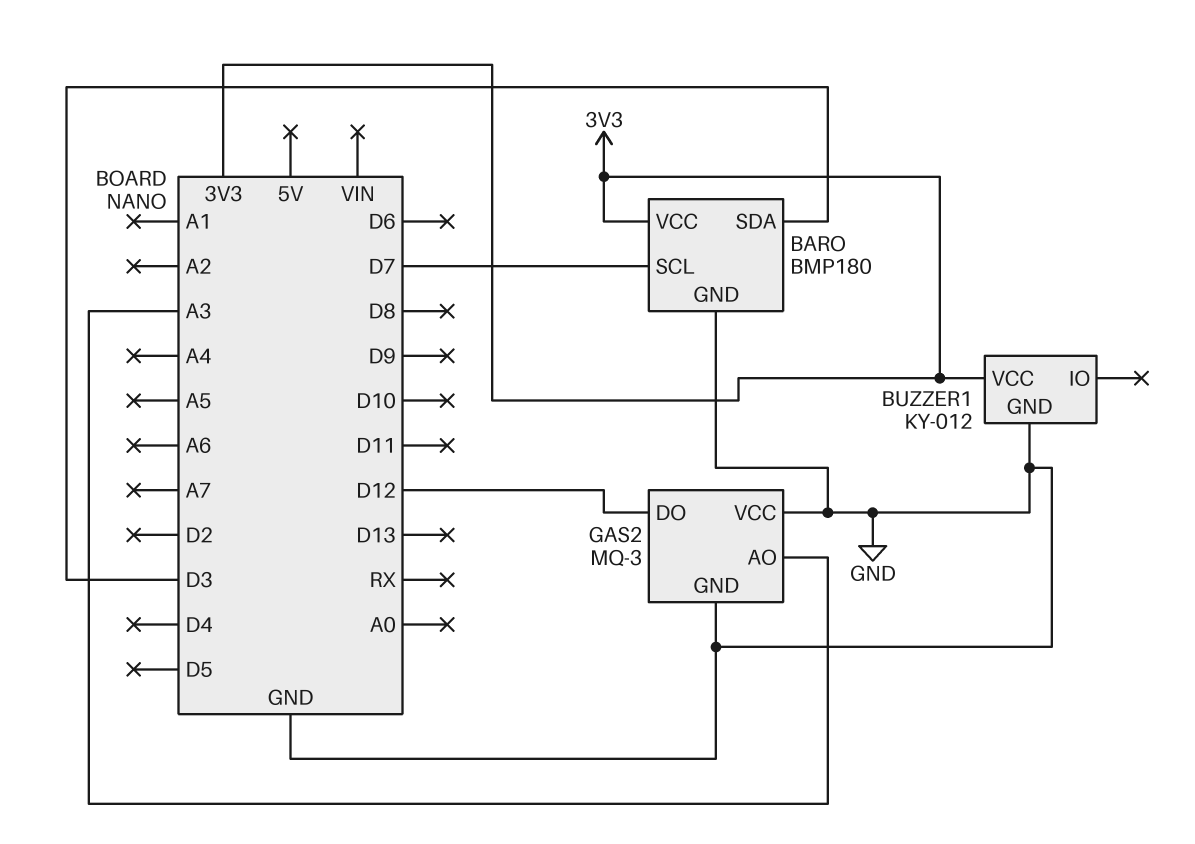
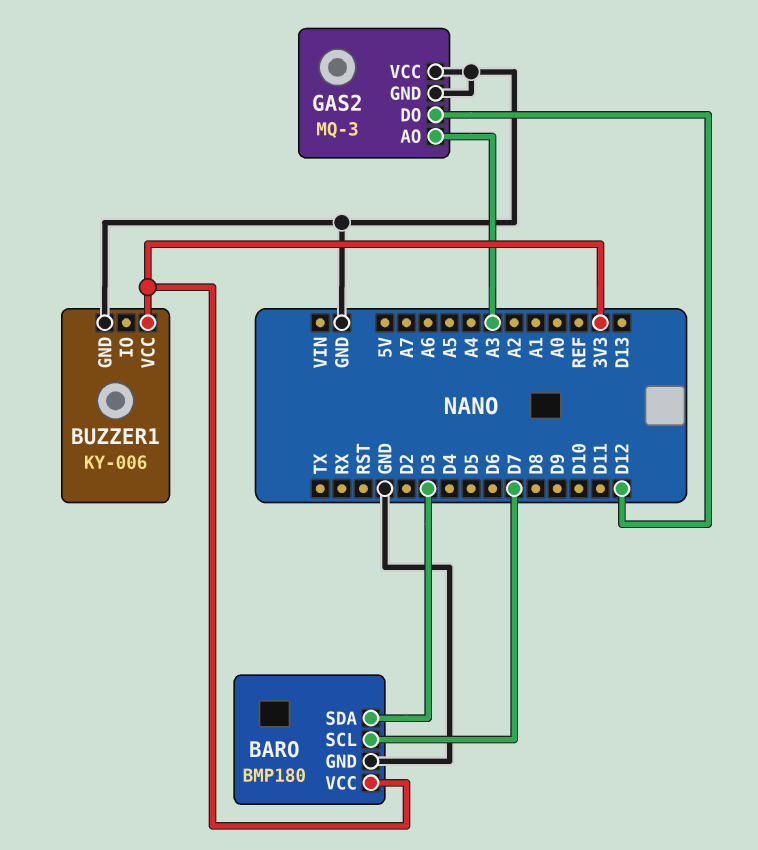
BUZZER1: KY-012 -> KY-006

